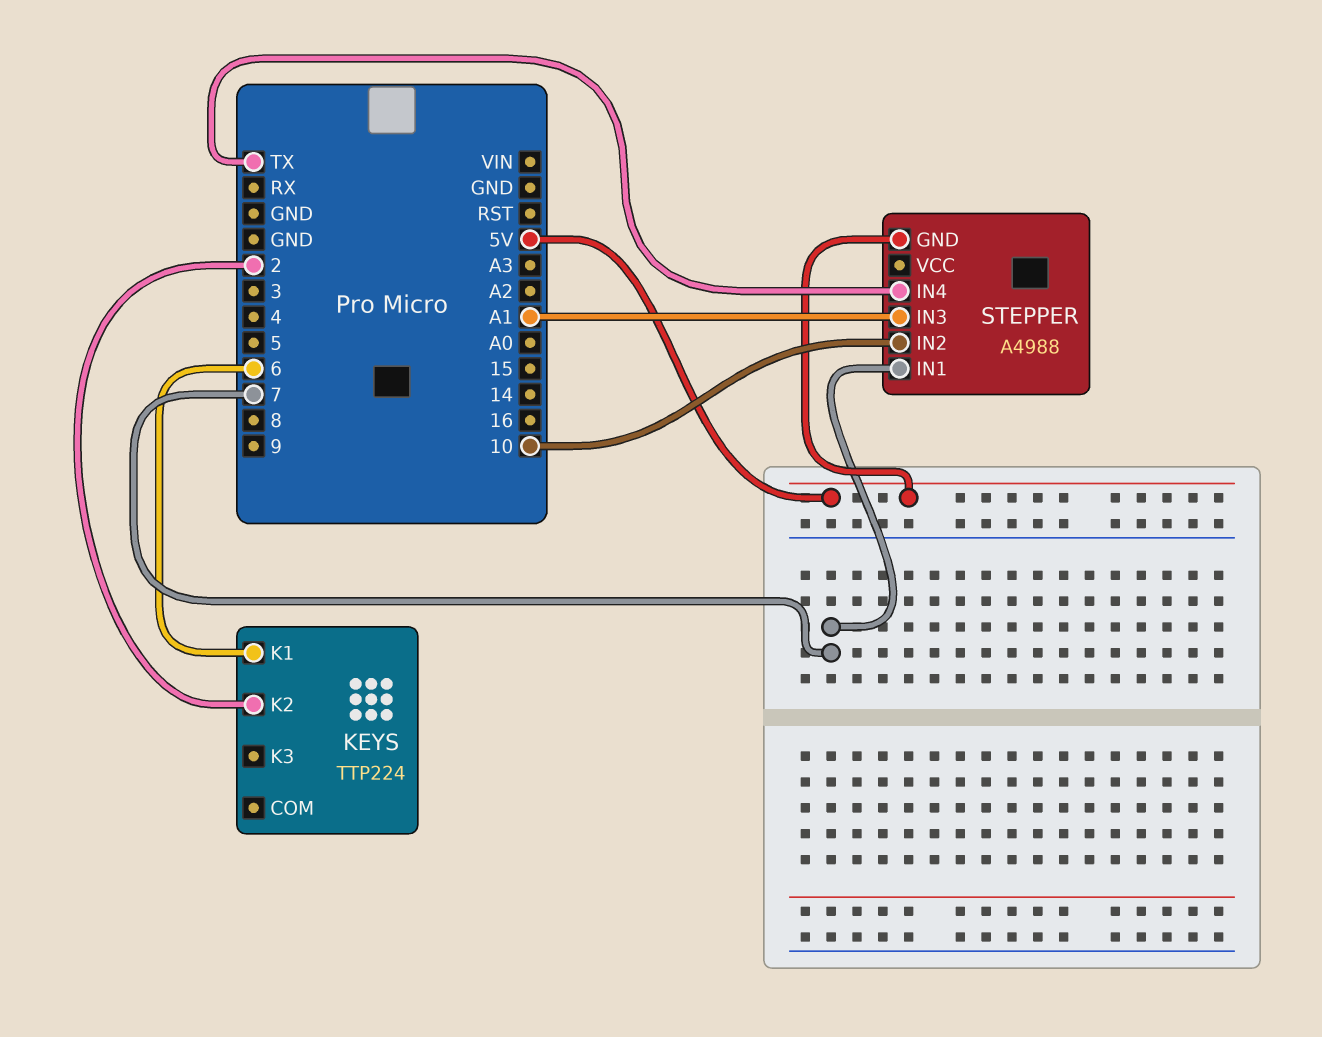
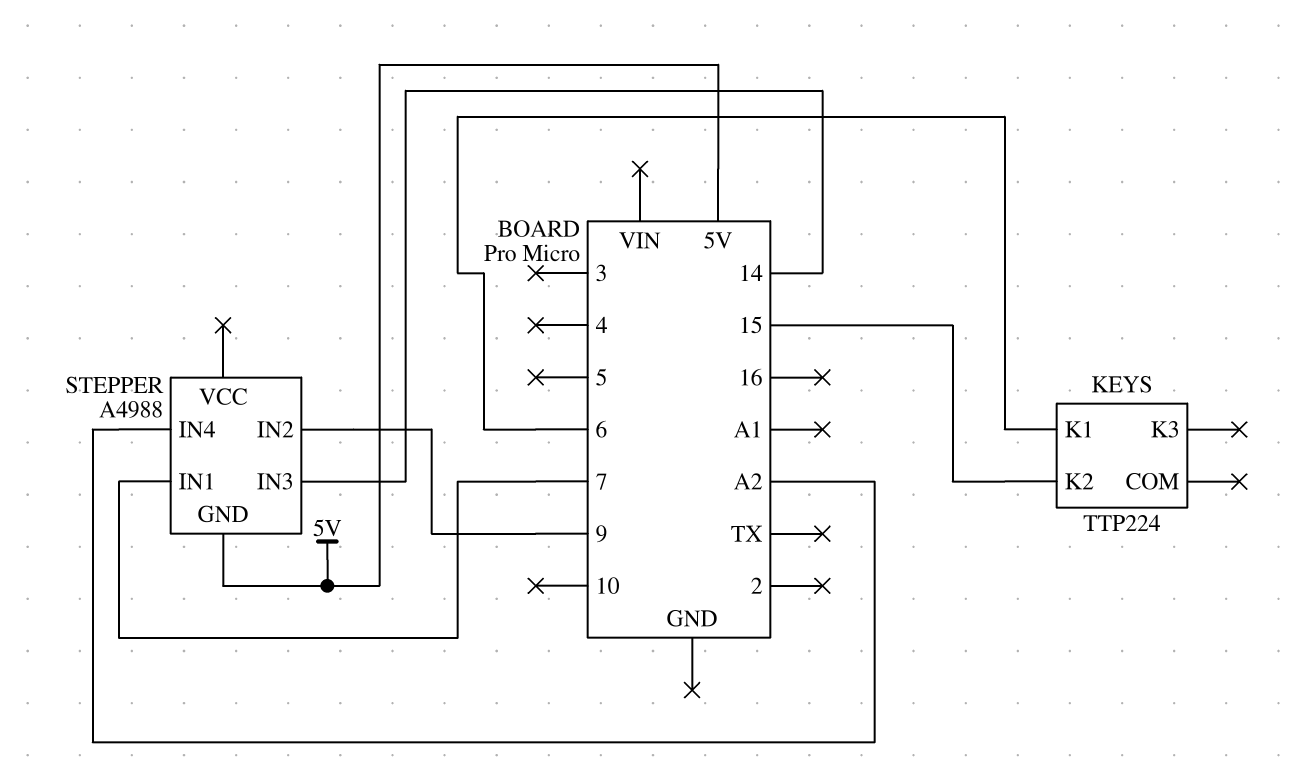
KEYS pin K2: 2 -> 15
STEPPER pin IN2: 10 -> 9
STEPPER pin IN3: A1 -> 14
STEPPER pin IN4: TX -> A2

